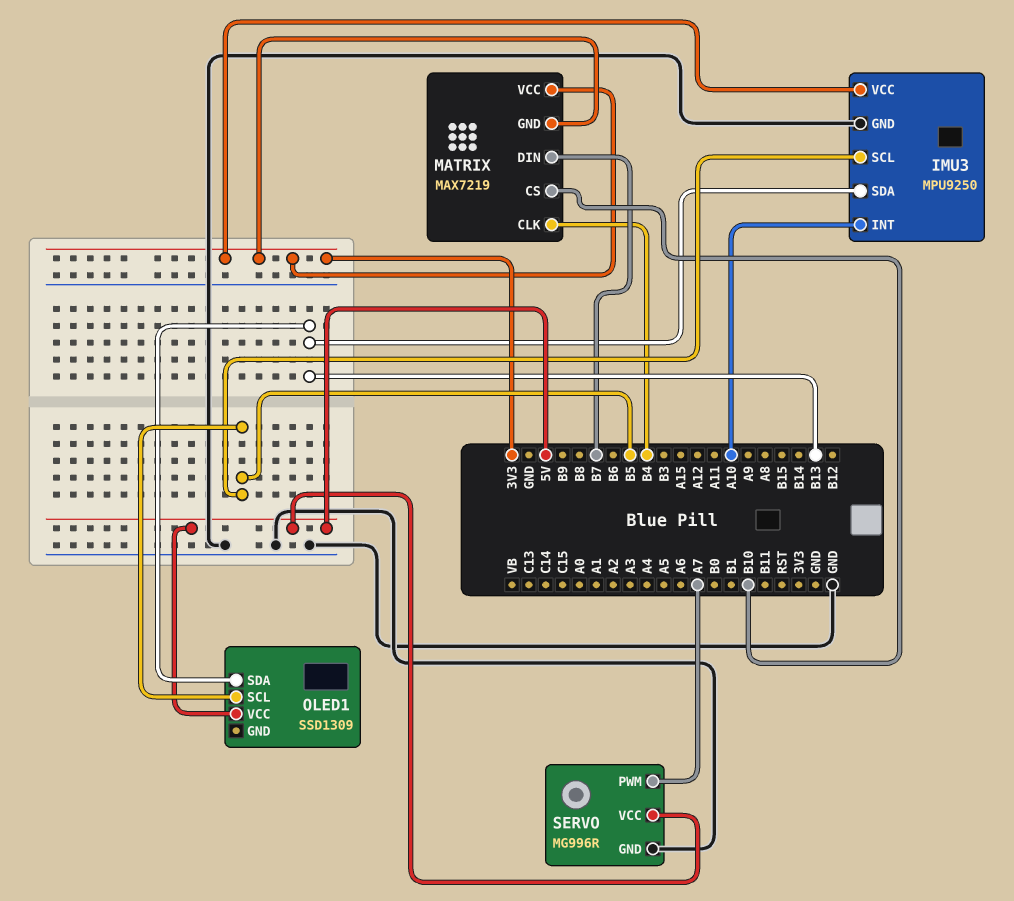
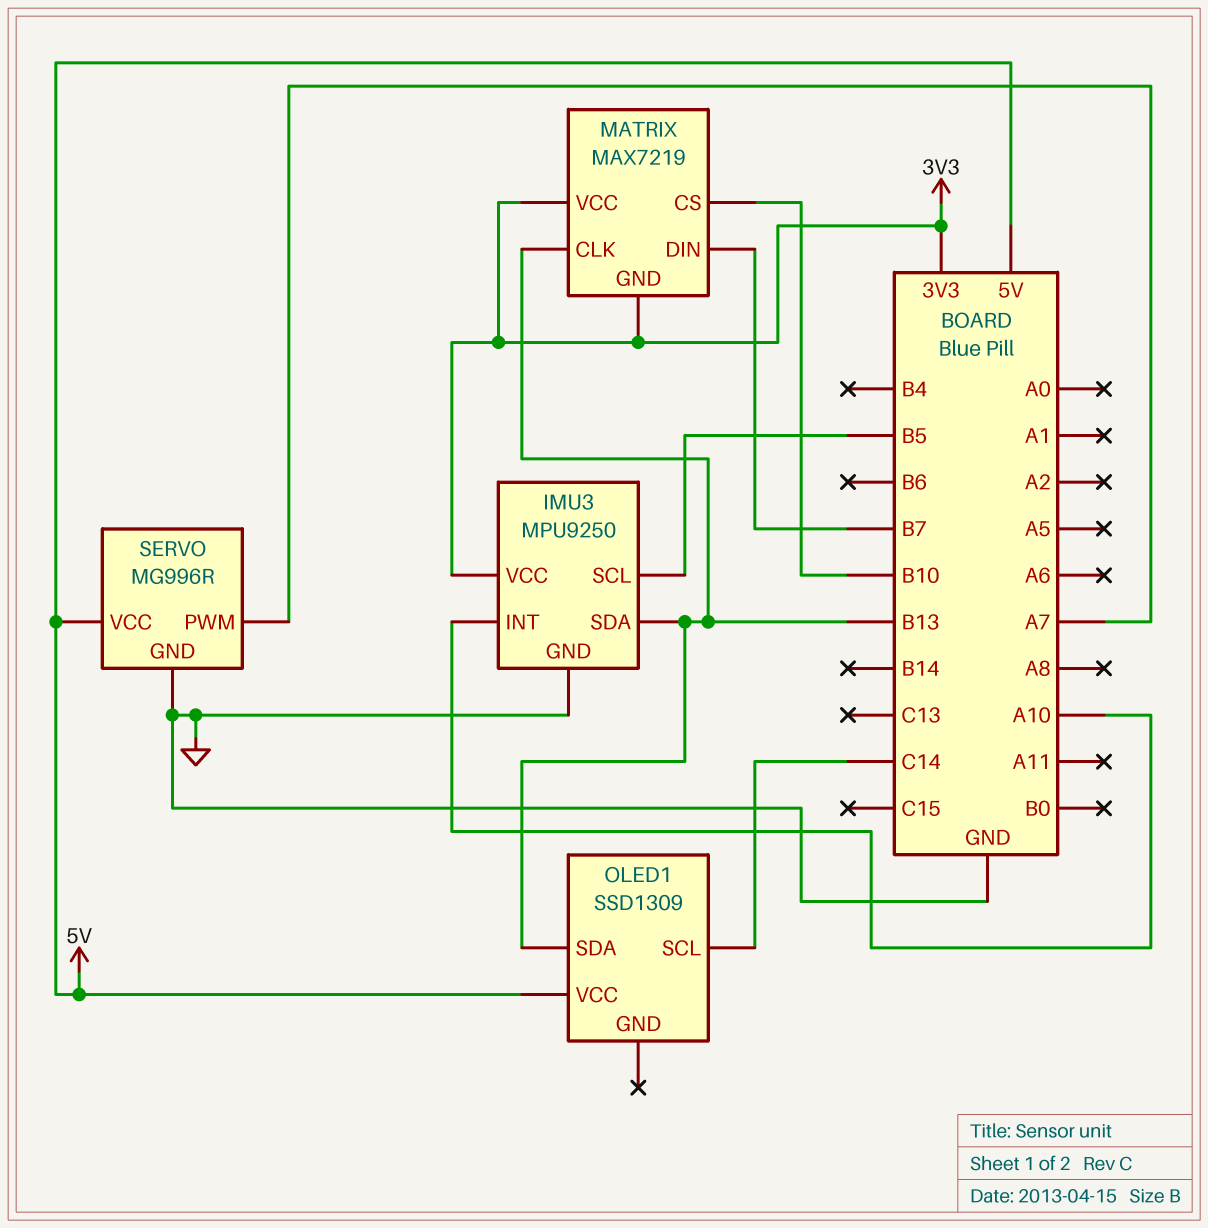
MATRIX pin CLK: B4 -> B13
OLED1 pin SCL: B5 -> C14

